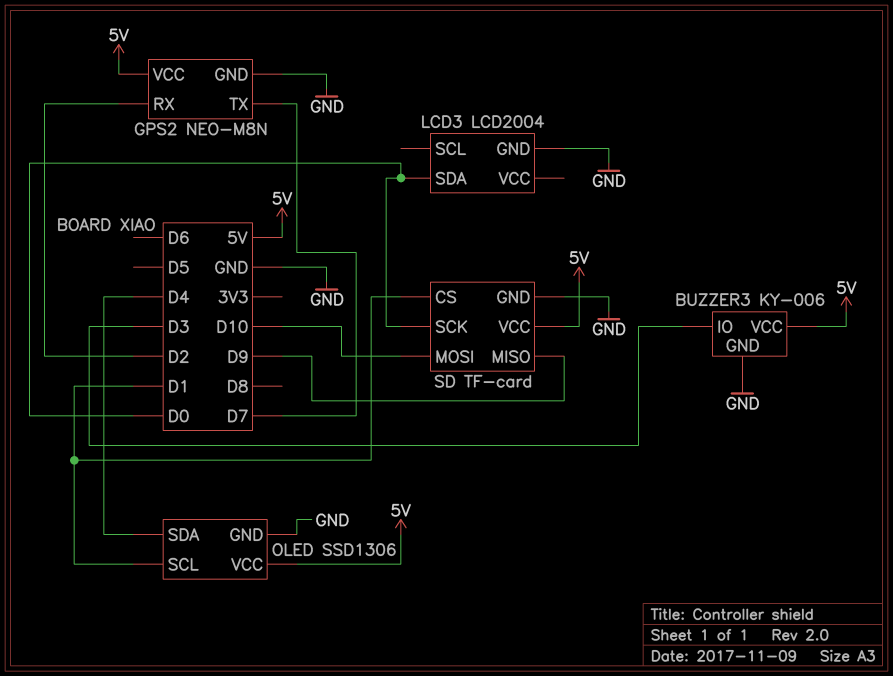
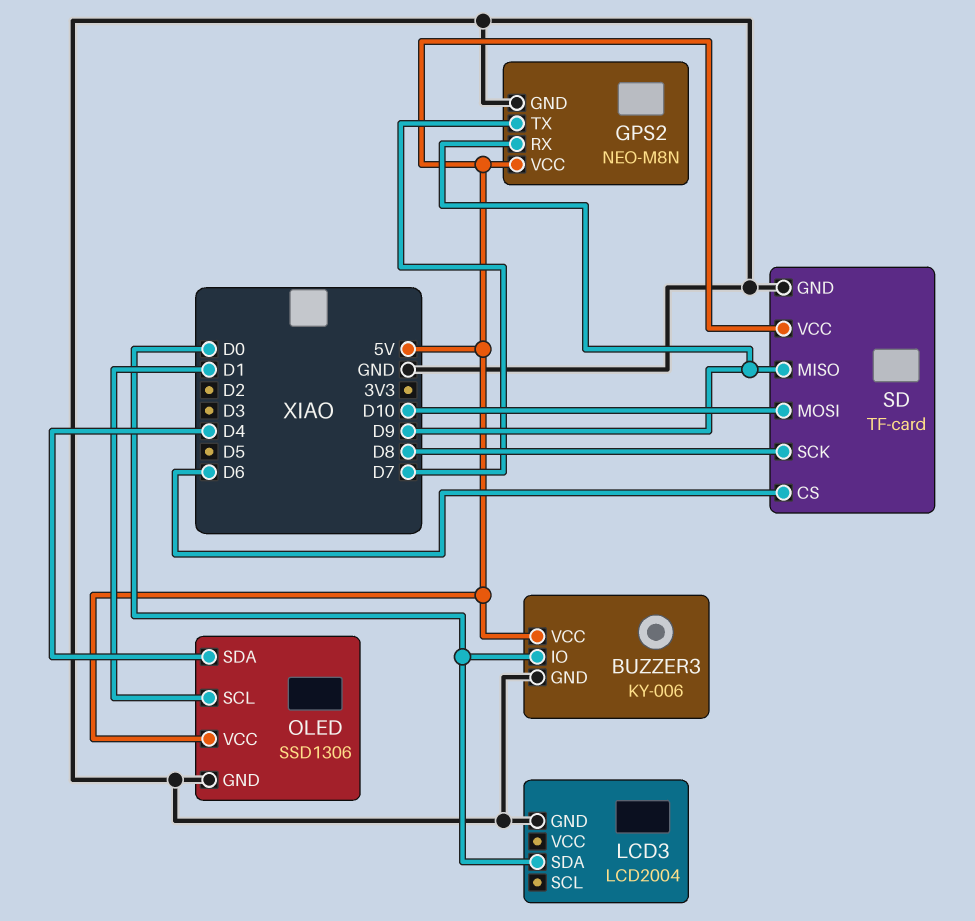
BUZZER3 pin IO: D3 -> D0
GPS2 pin RX: D2 -> D9
SD pin CS: D1 -> D6
SD pin SCK: D0 -> D8

